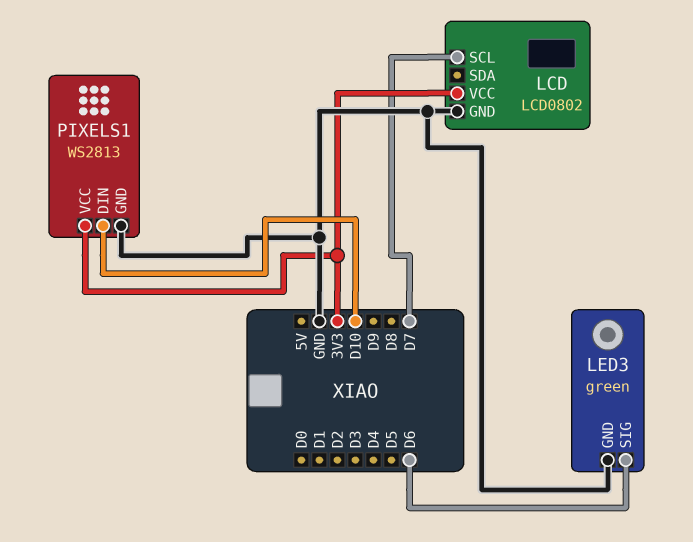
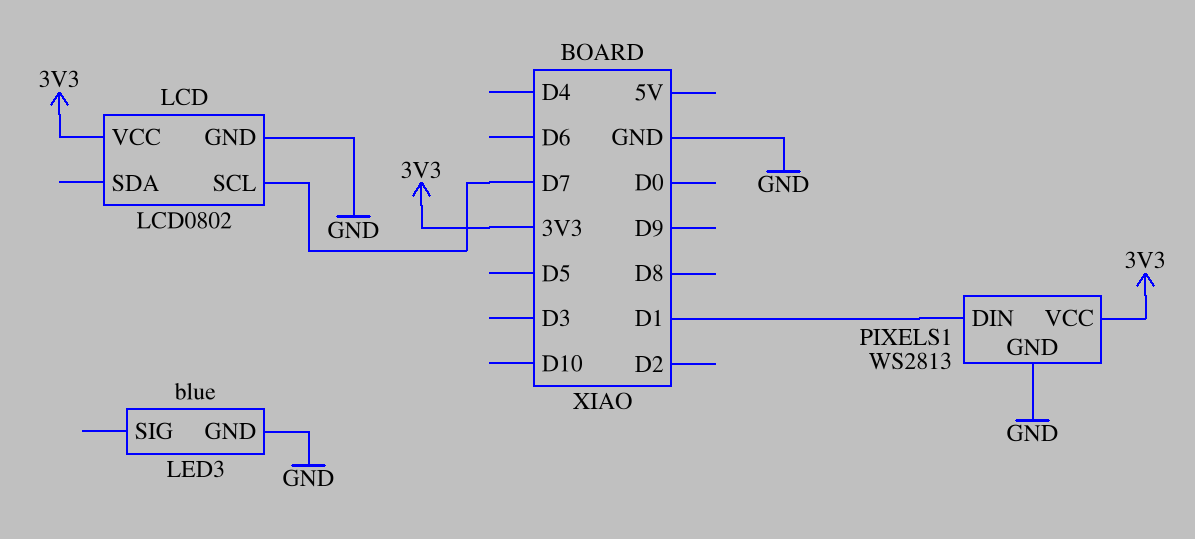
LED3: green -> blue
LED3 pin SIG: D6 -> none
PIXELS1 pin DIN: D10 -> D1

